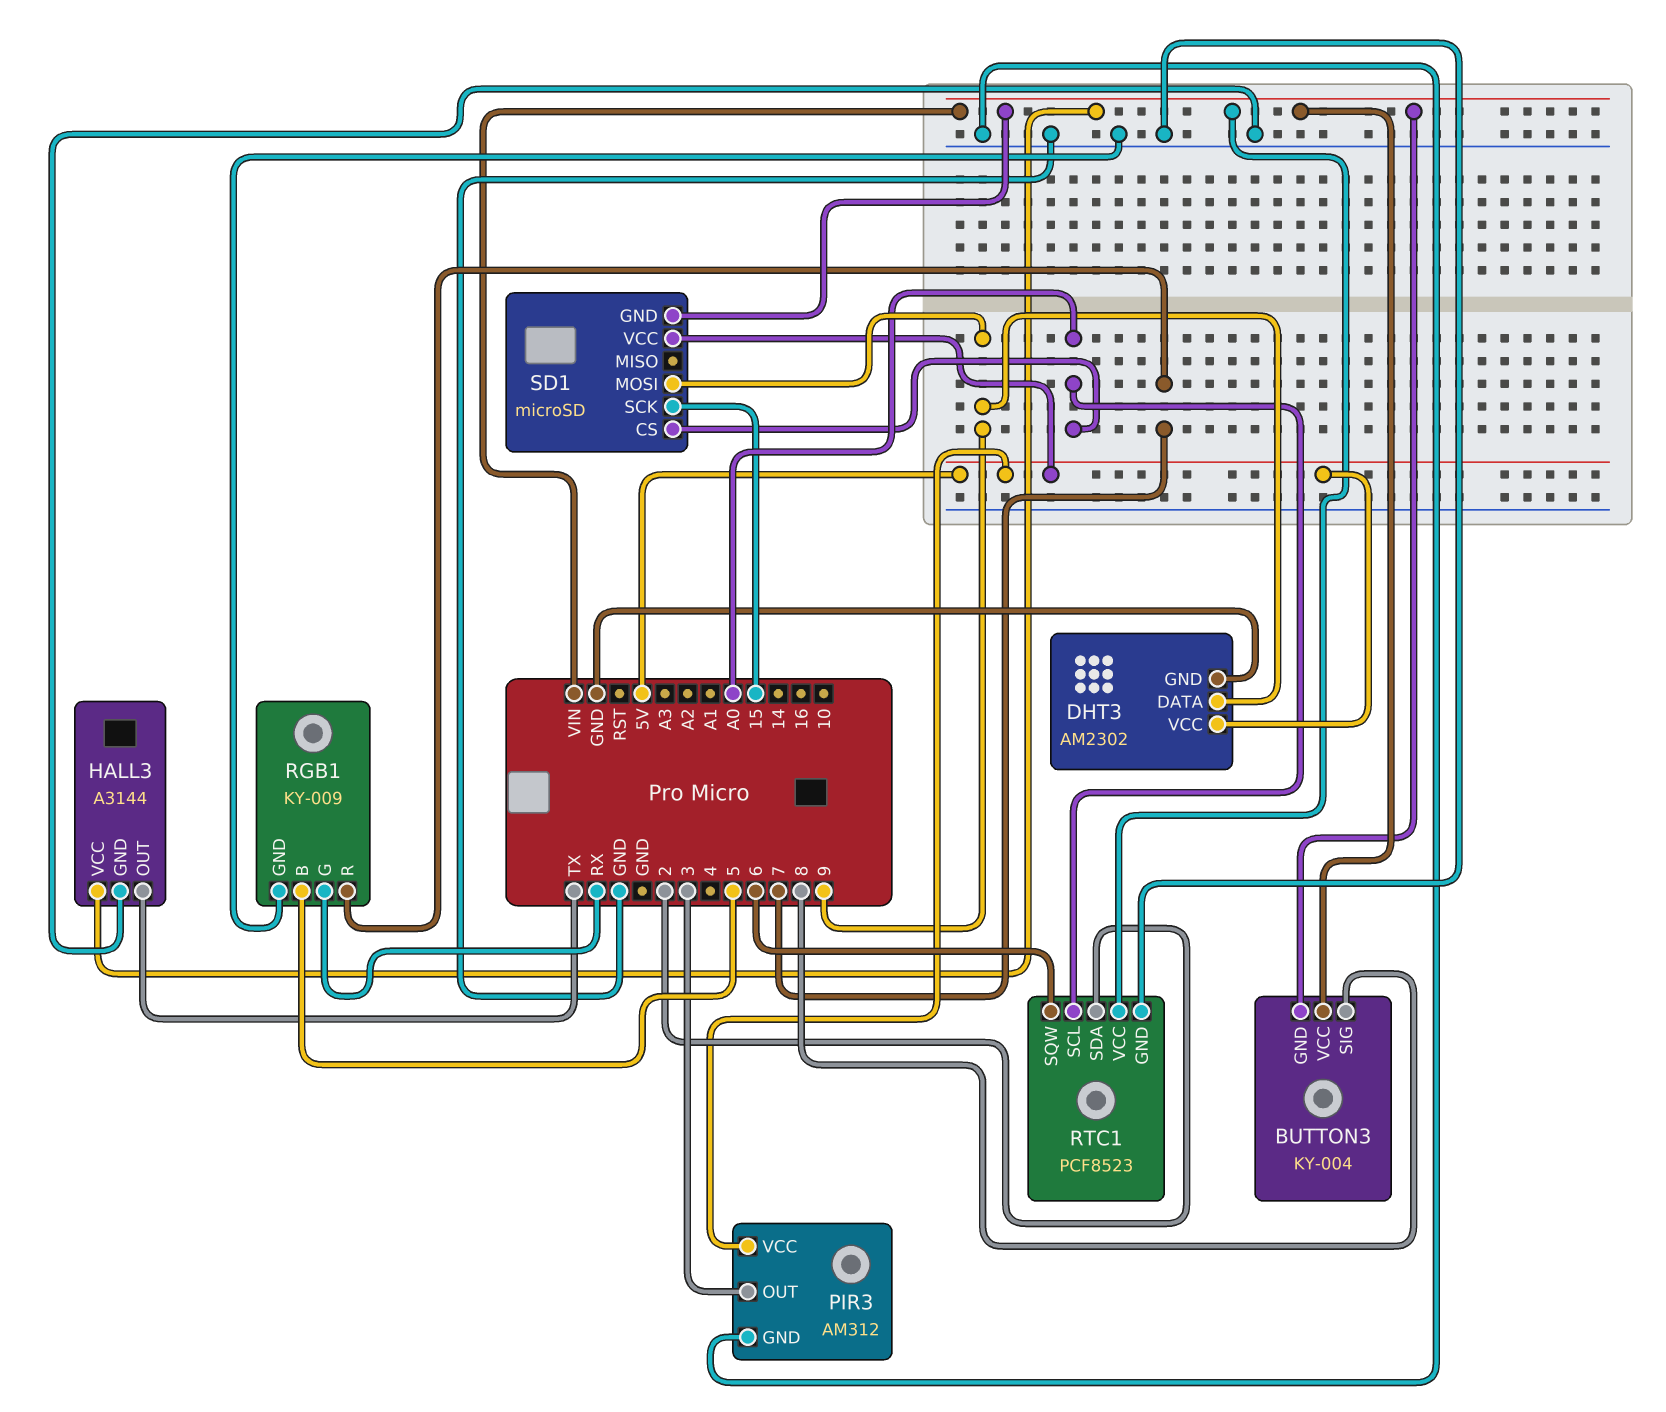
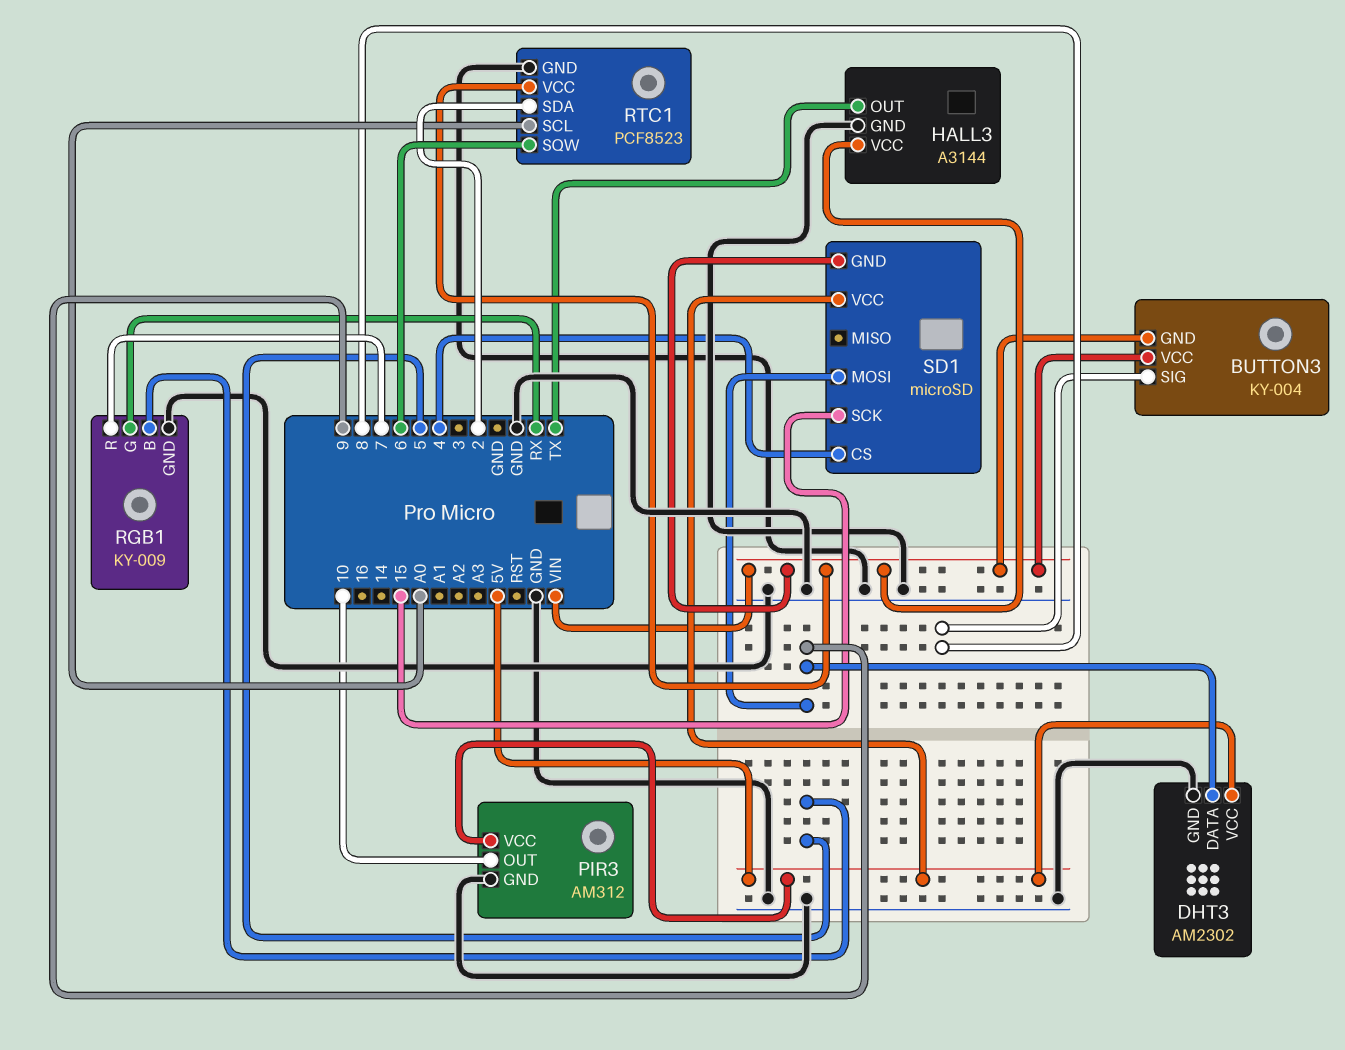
PIR3 pin OUT: 3 -> 10
SD1 pin CS: A0 -> 4

